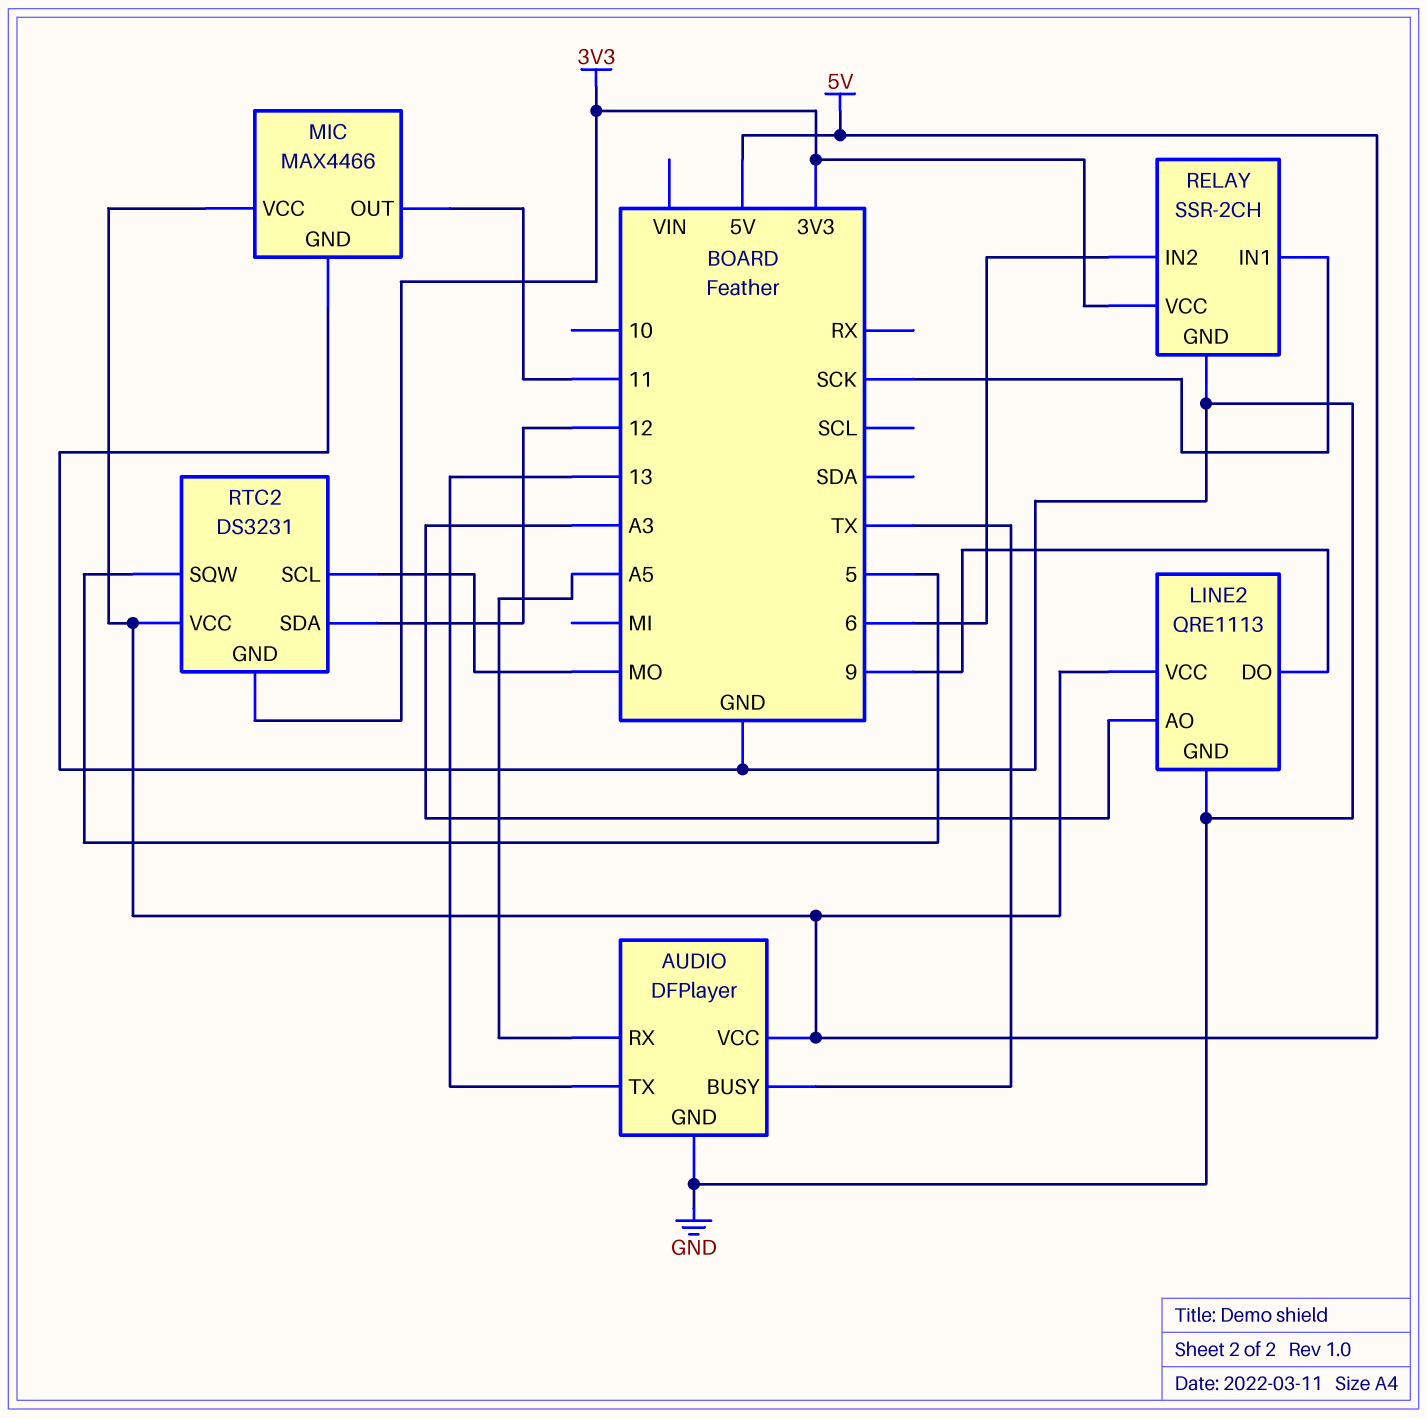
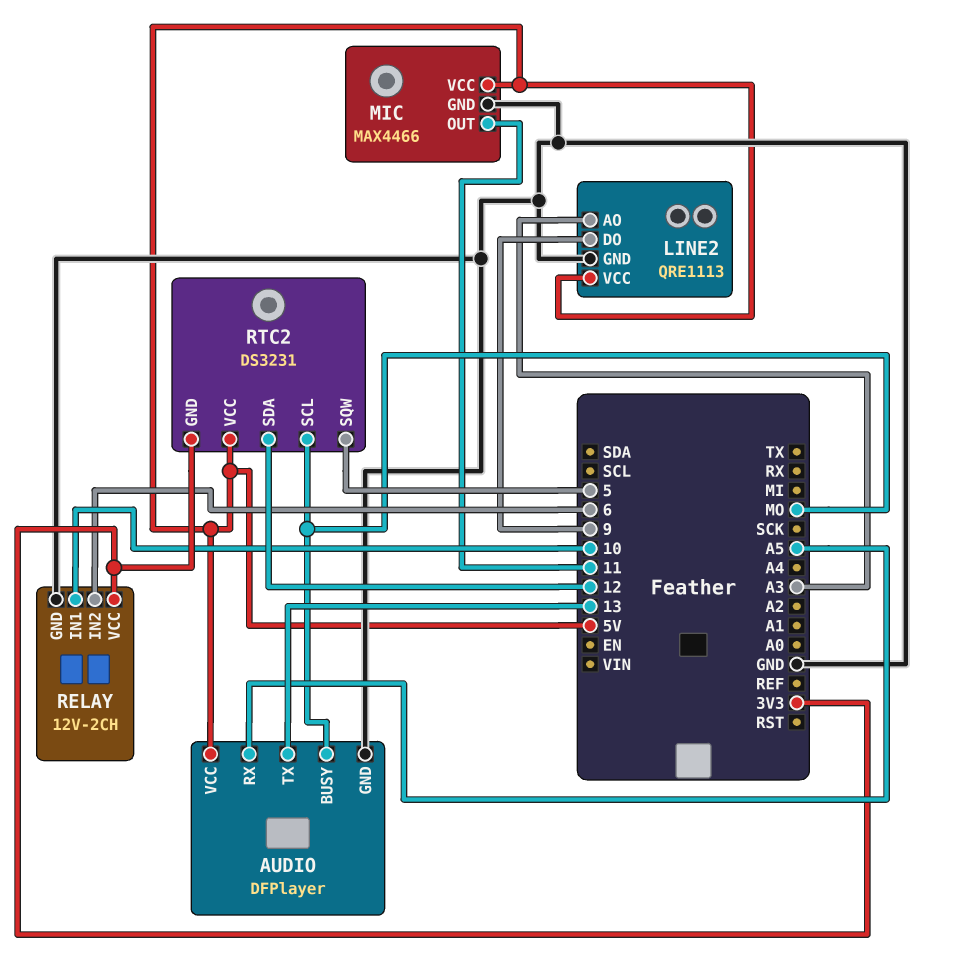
AUDIO pin BUSY: TX -> MO
RELAY: SSR-2CH -> 12V-2CH
RELAY pin IN1: SCK -> 10

